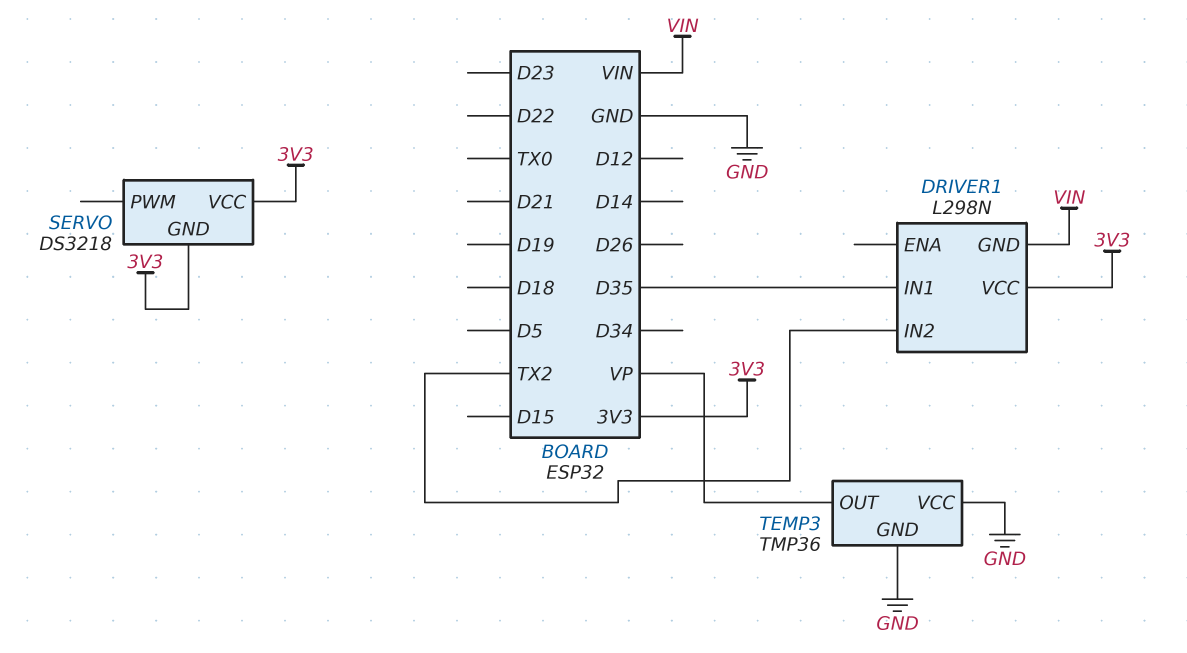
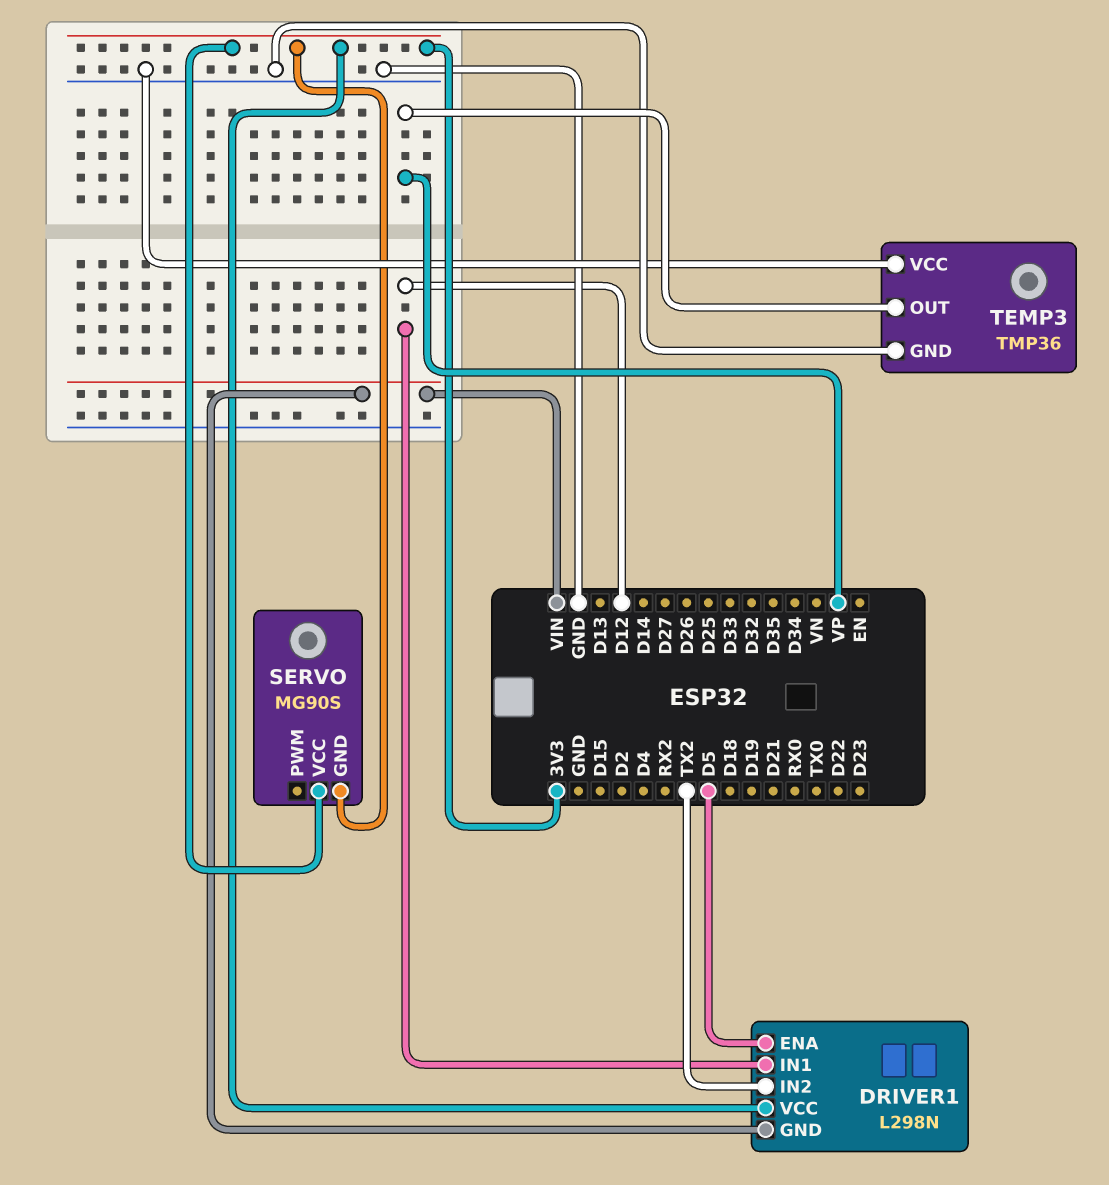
DRIVER1 pin ENA: none -> D5
DRIVER1 pin IN1: D35 -> D12
SERVO: DS3218 -> MG90S

